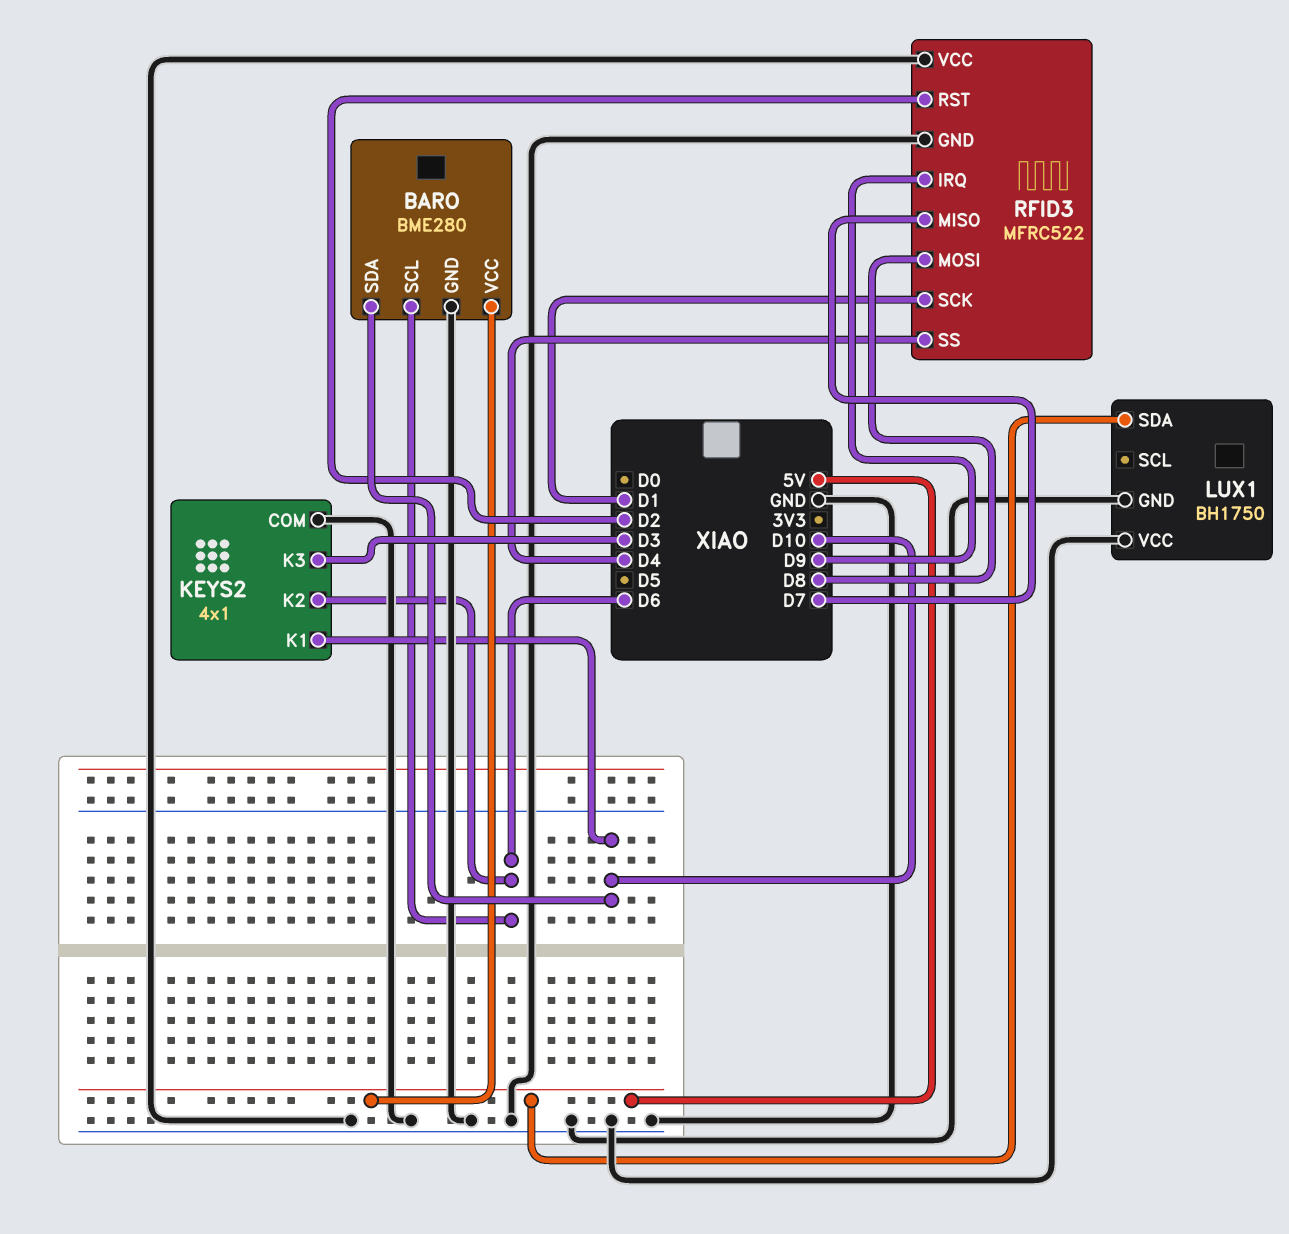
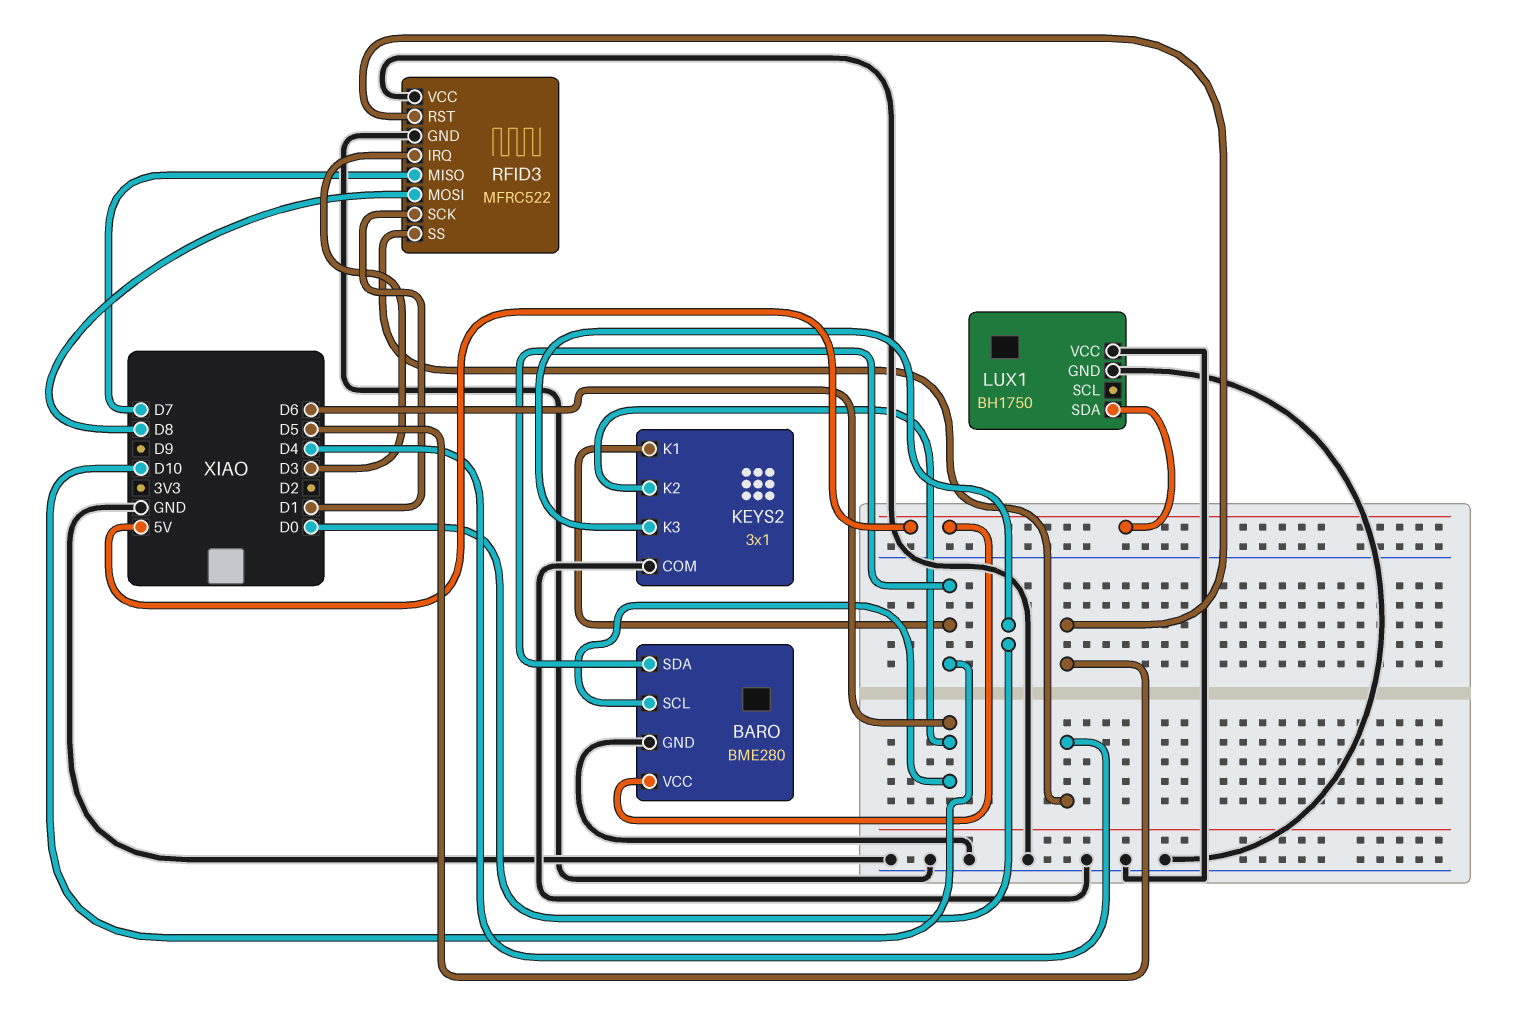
KEYS2: 4x1 -> 3x1
KEYS2 pin K3: D3 -> D0
RFID3 pin IRQ: D9 -> D3
RFID3 pin RST: D2 -> D5

